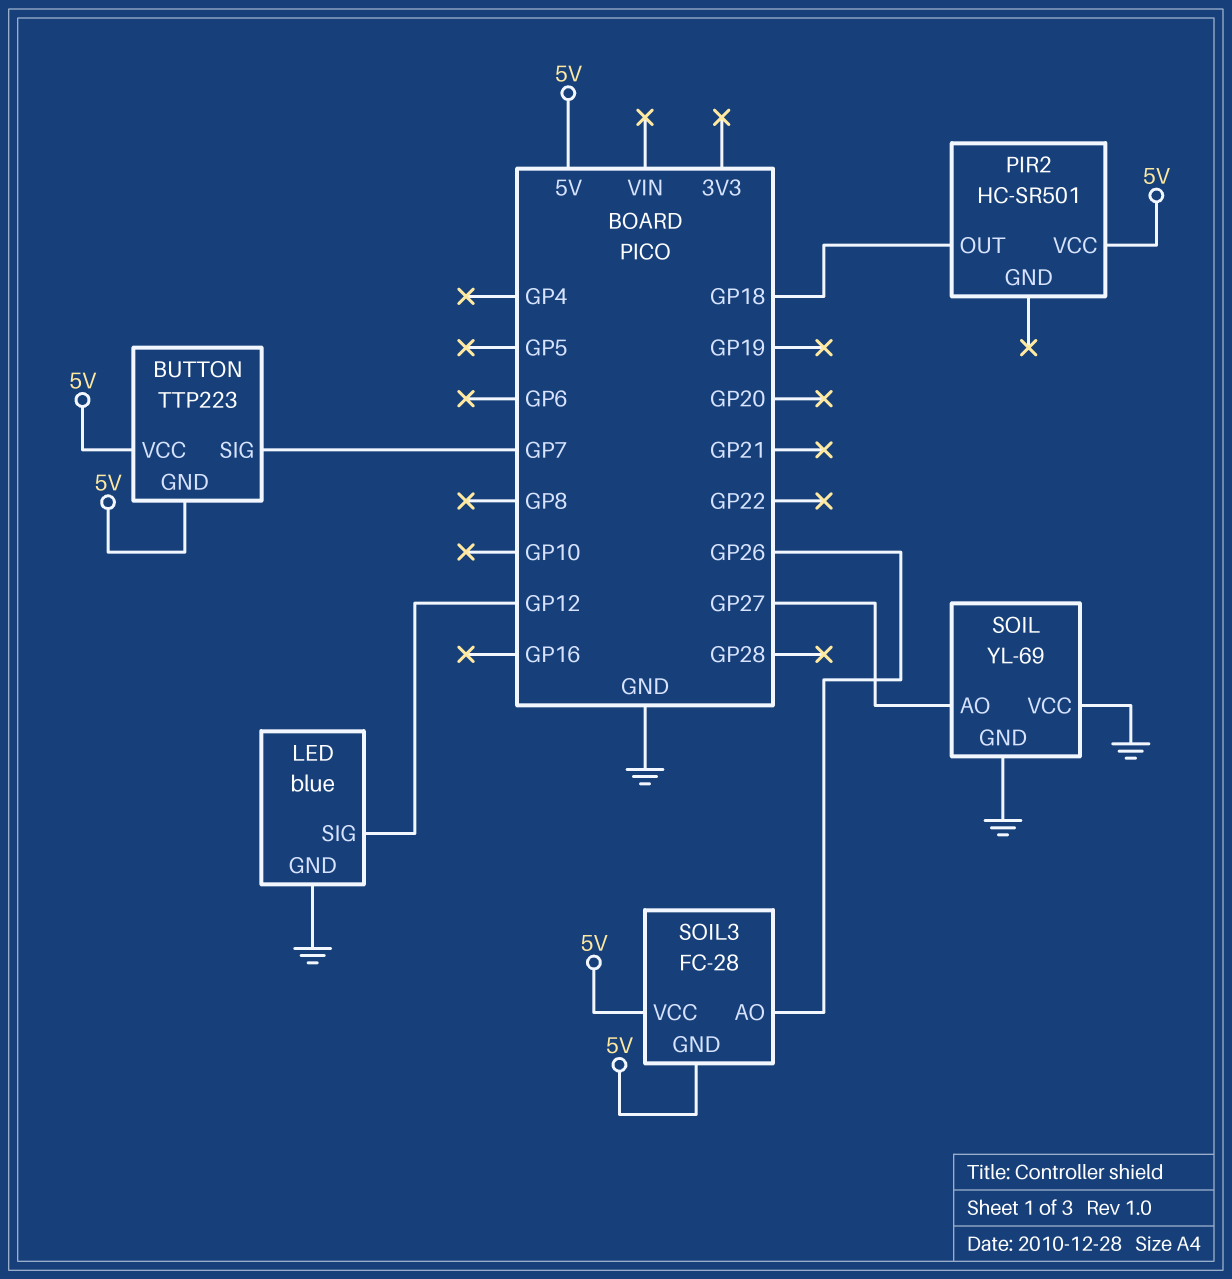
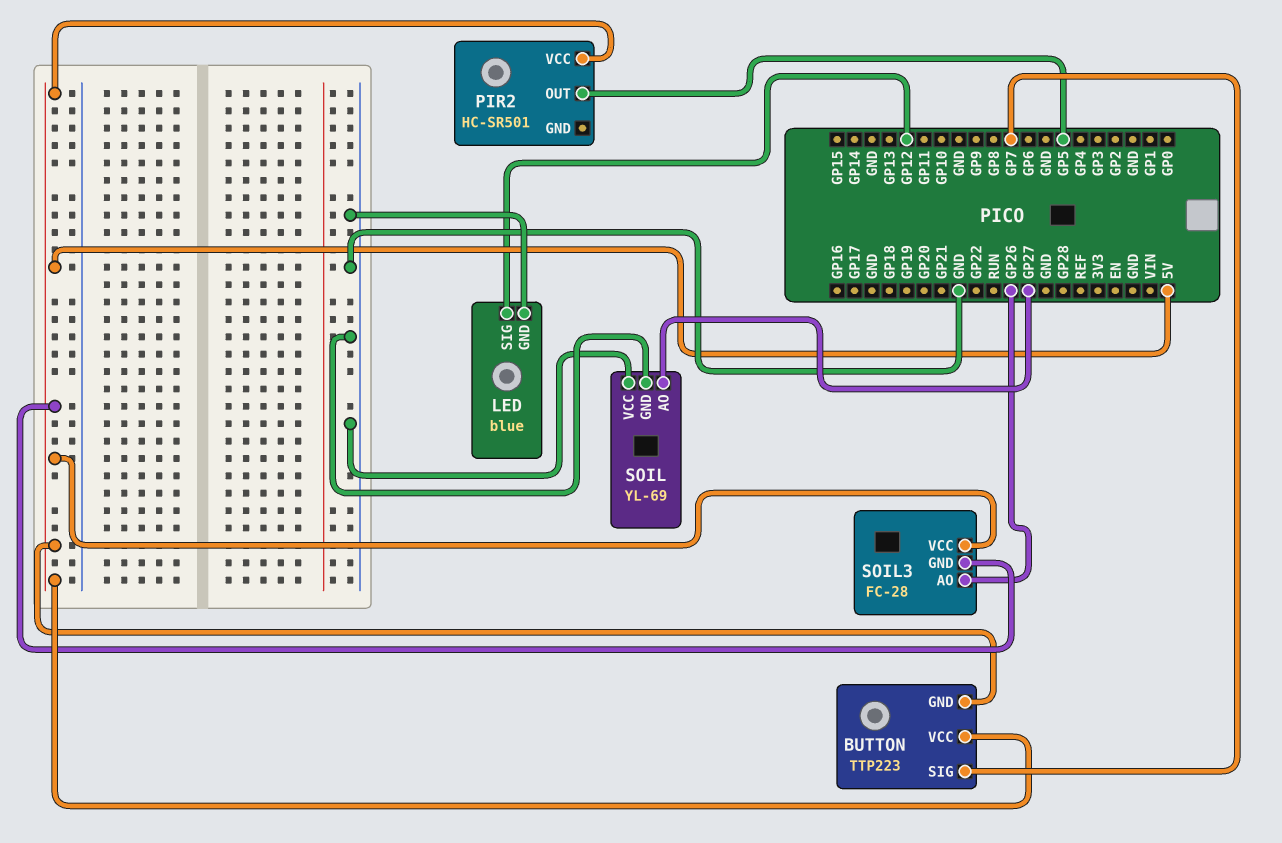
PIR2 pin OUT: GP18 -> GP5

